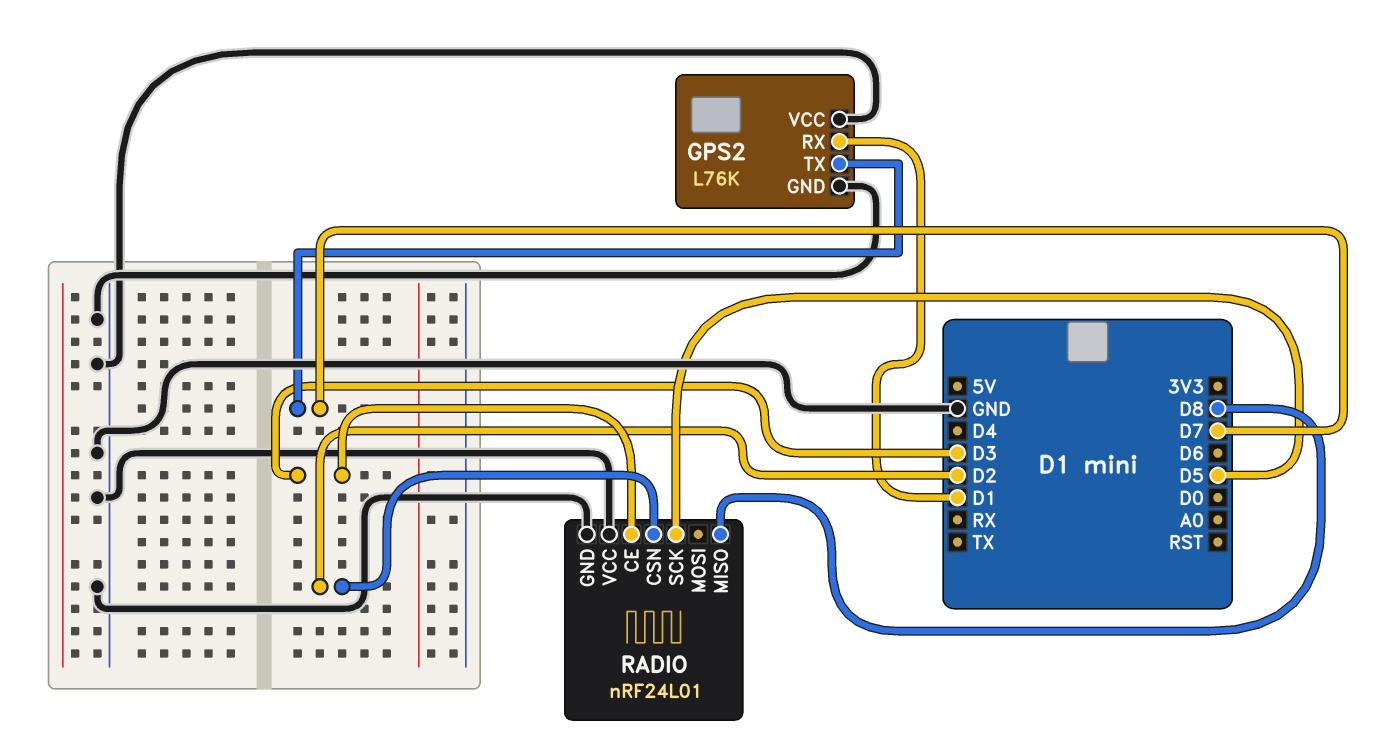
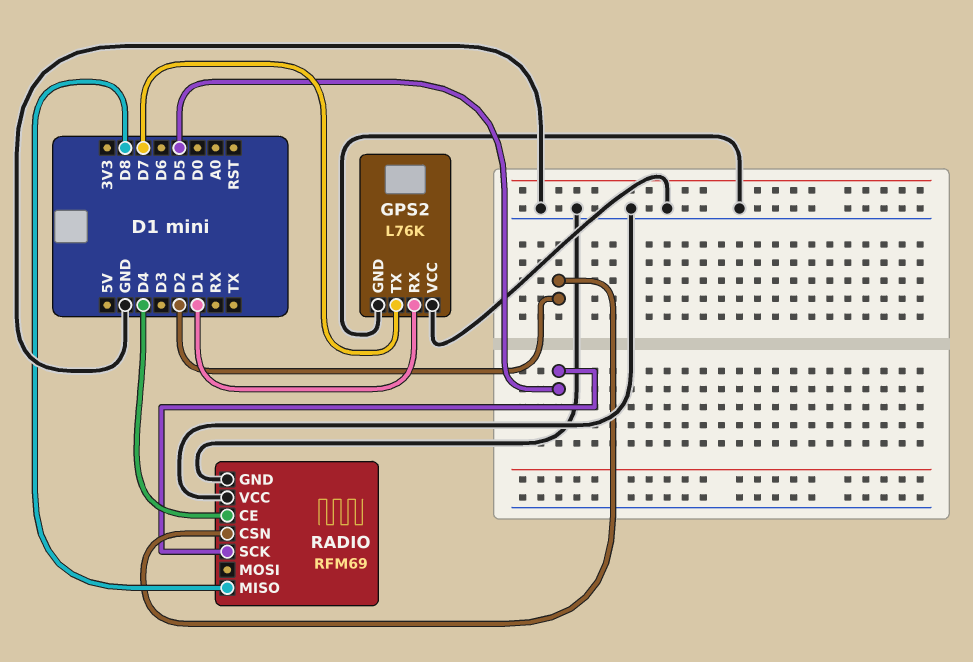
RADIO: nRF24L01 -> RFM69
RADIO pin CE: D3 -> D4

